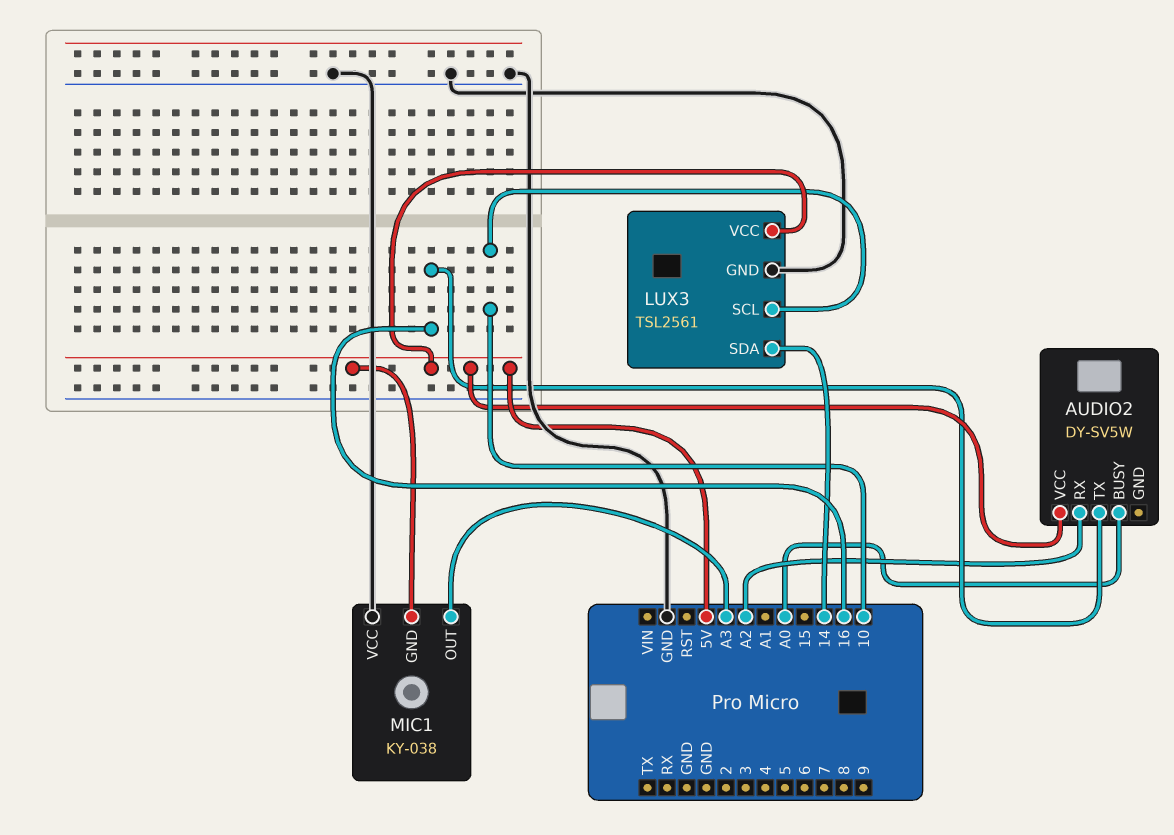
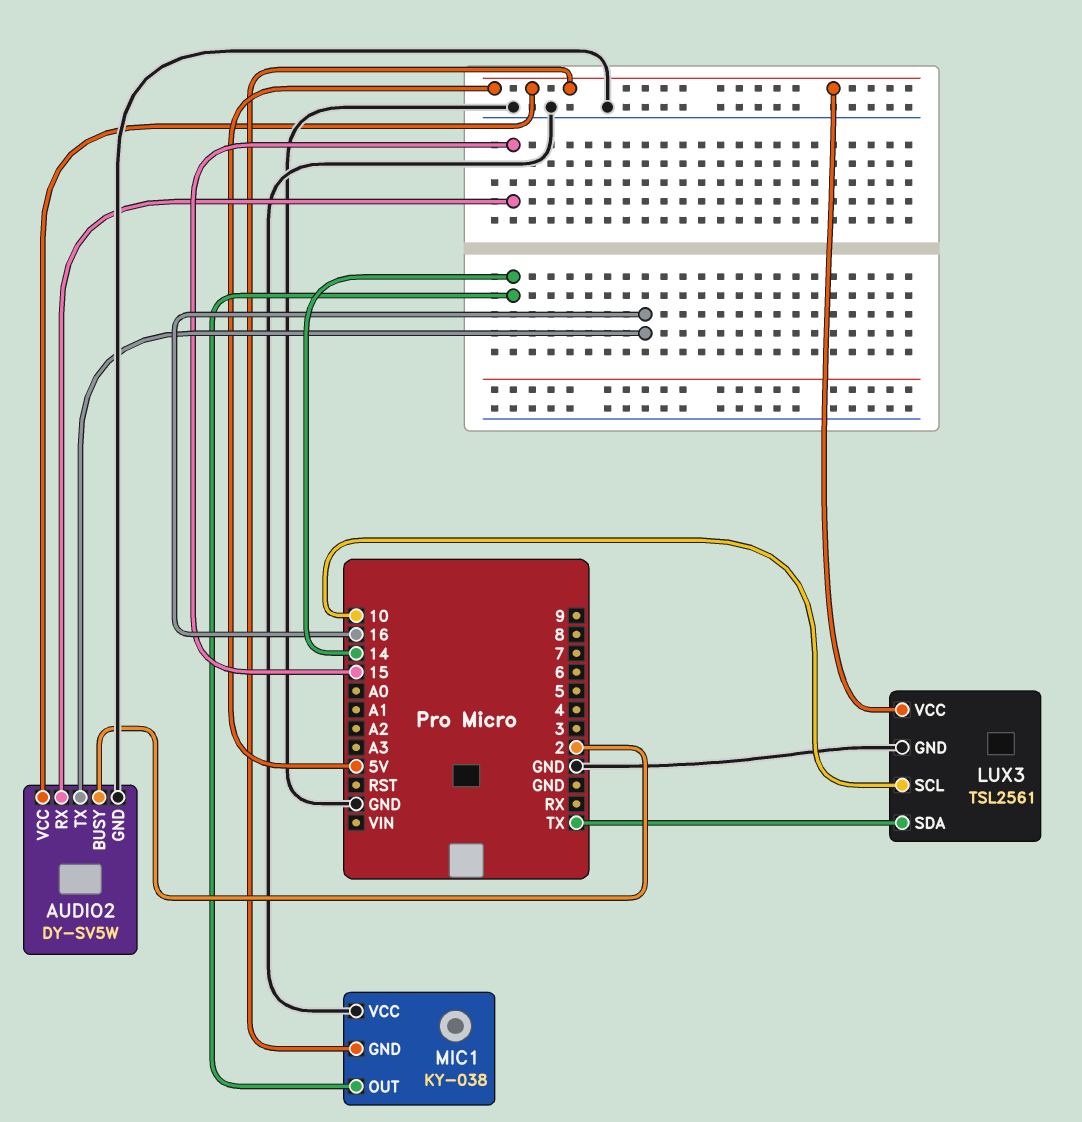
AUDIO2 pin BUSY: A0 -> 2
AUDIO2 pin GND: none -> GND
AUDIO2 pin RX: A2 -> 15
LUX3 pin SDA: 14 -> TX
MIC1 pin OUT: A3 -> 14

